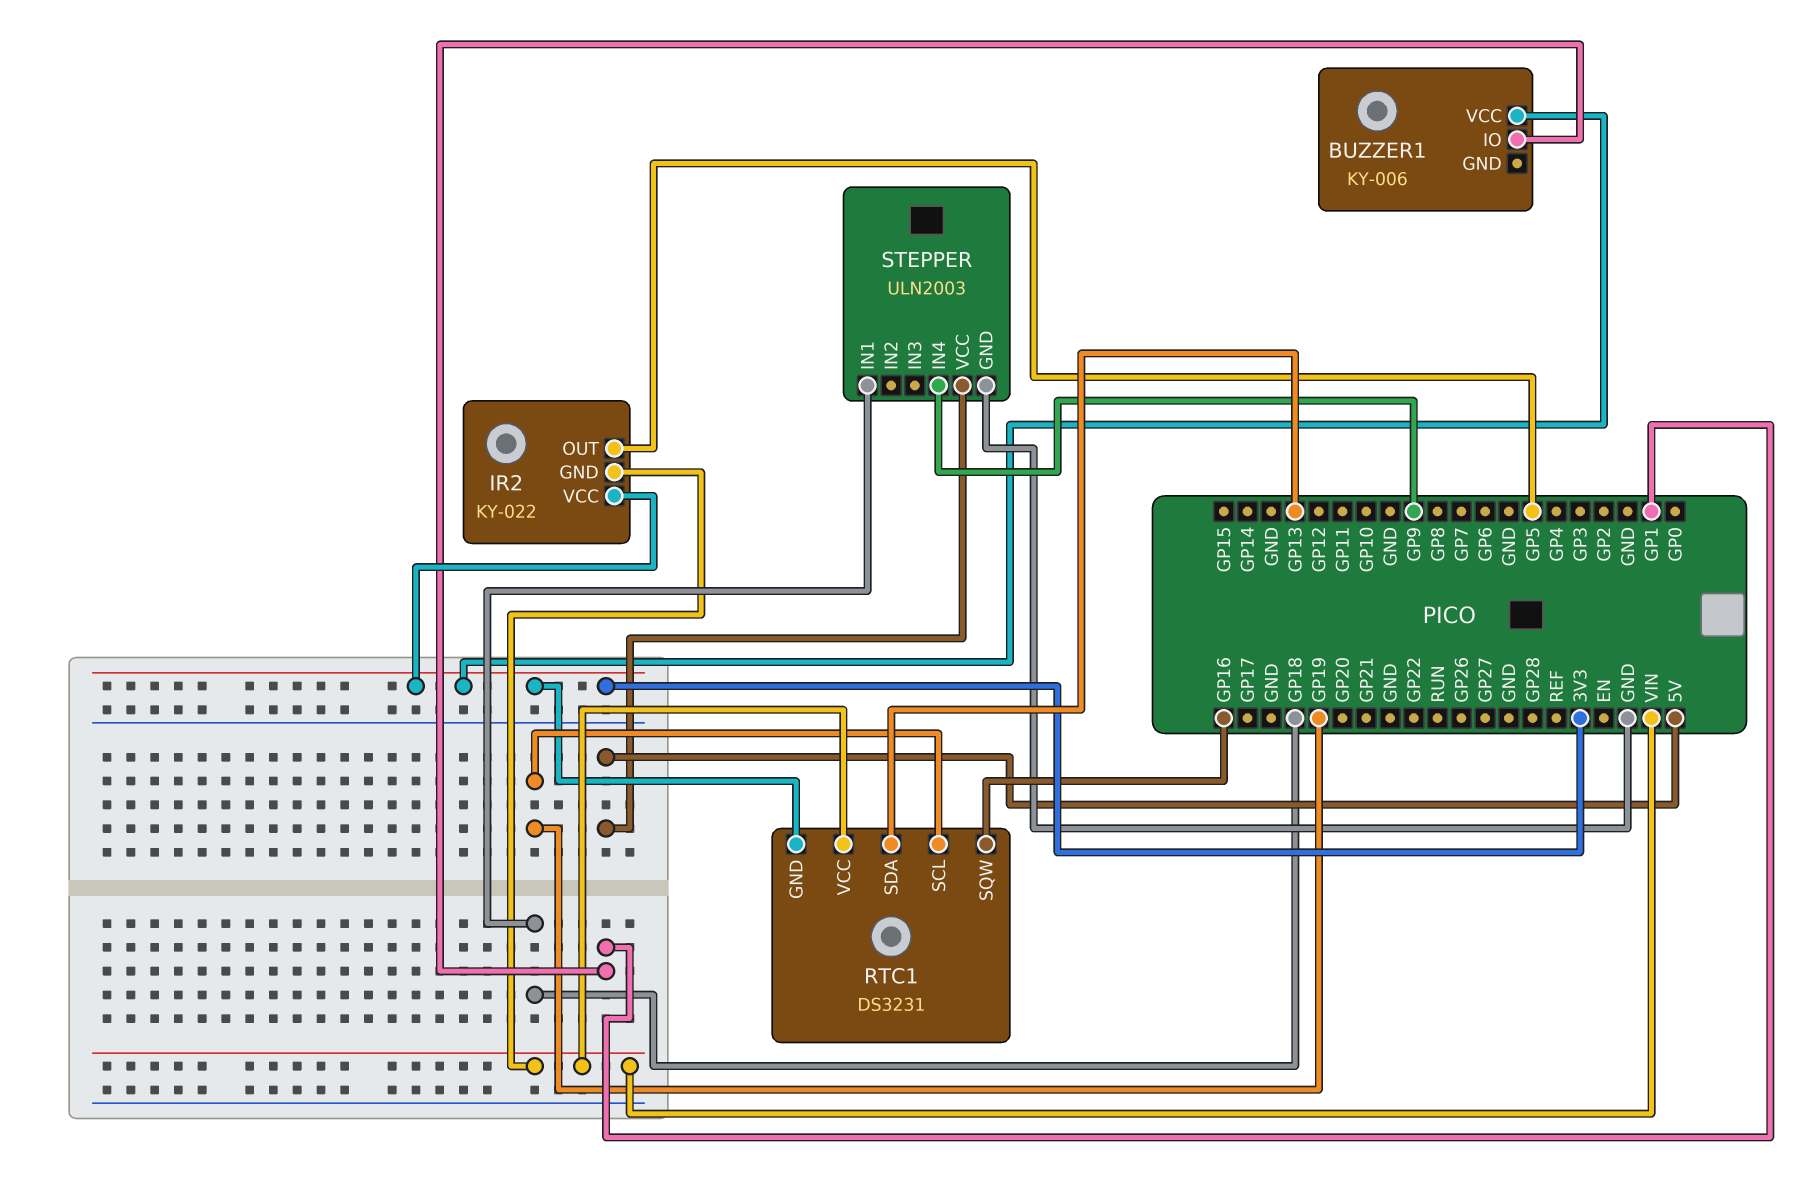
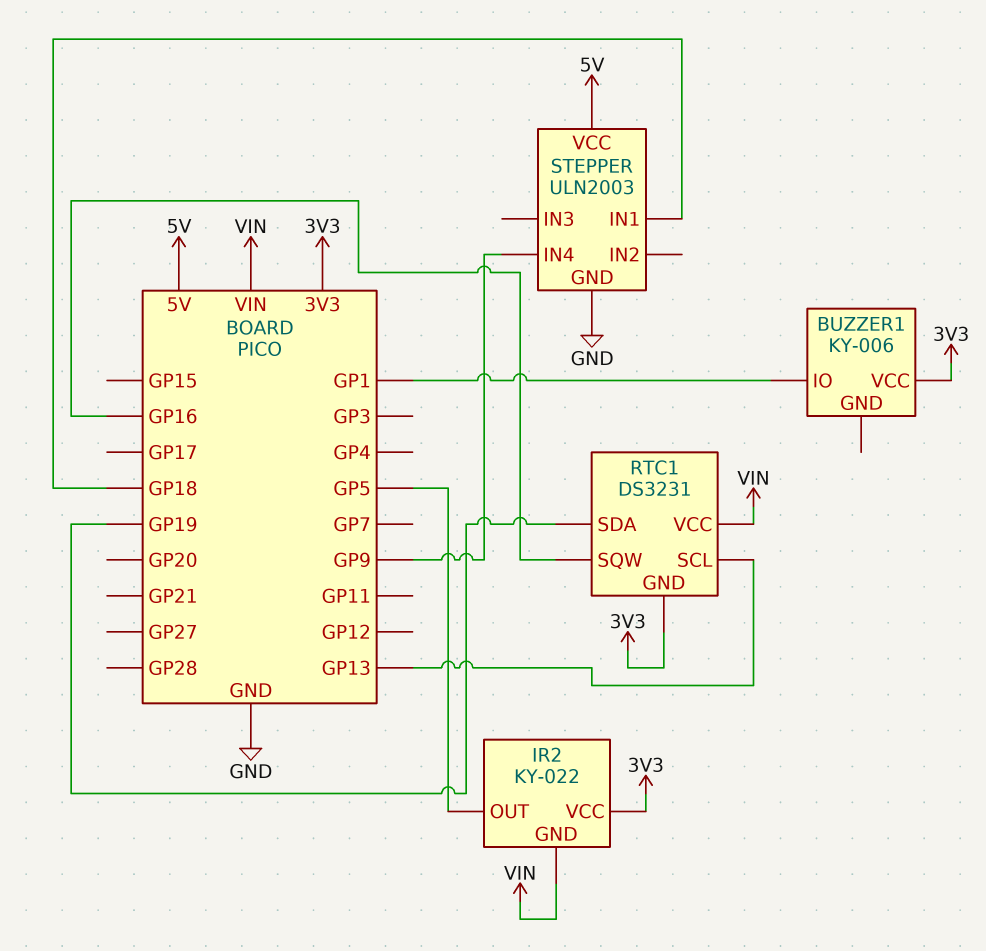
RTC1 pin SCL: GP19 -> GP13
RTC1 pin SDA: GP13 -> GP19

